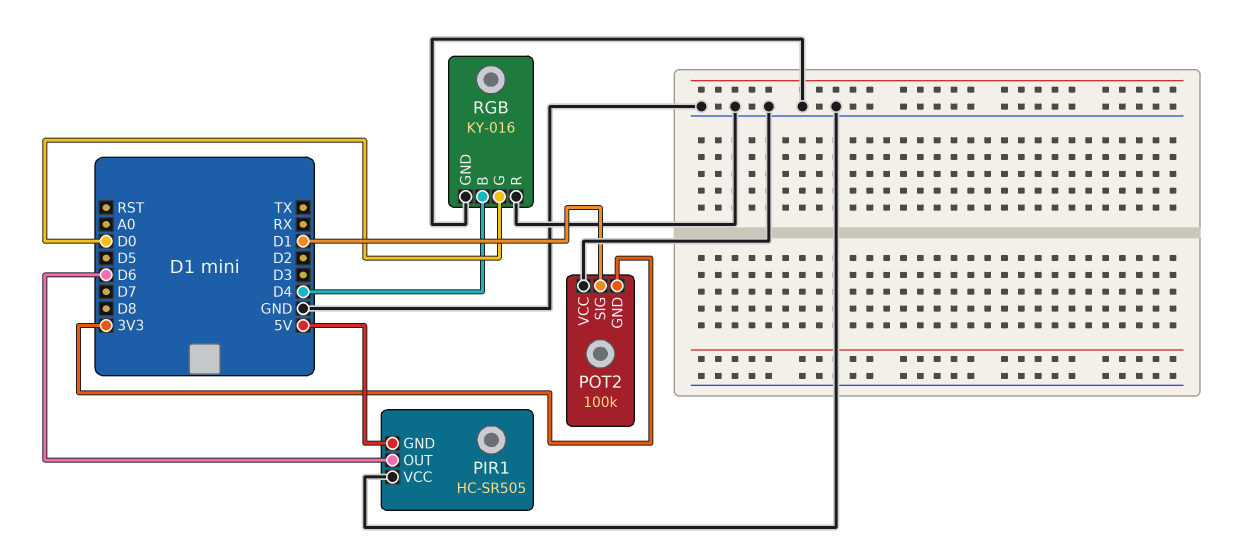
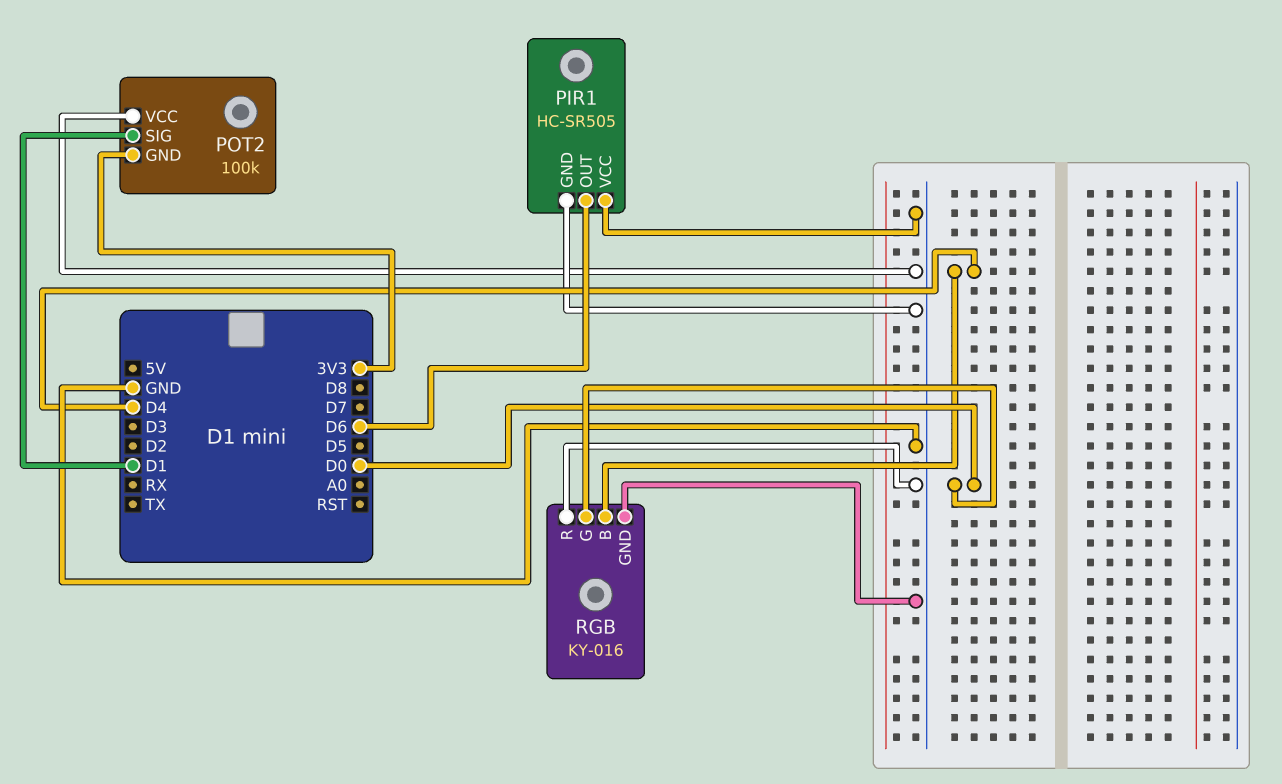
PIR1 pin GND: 5V -> GND

